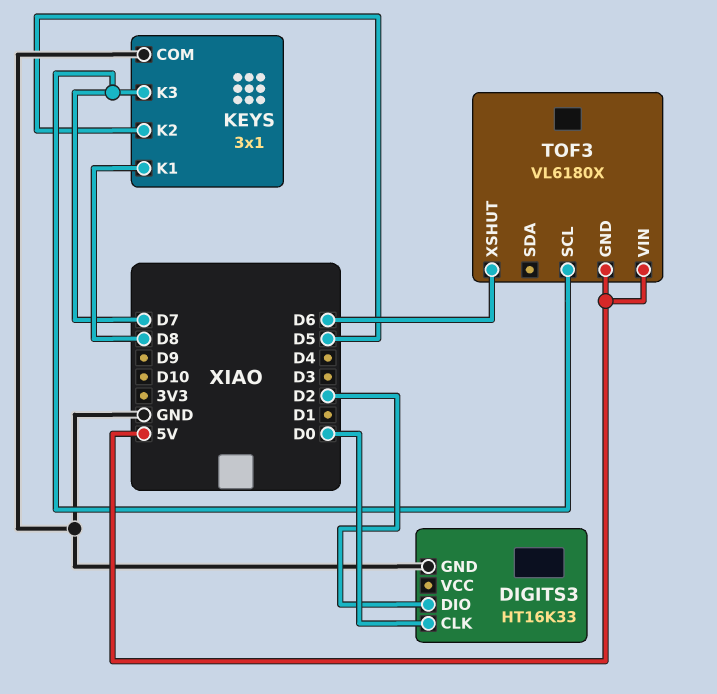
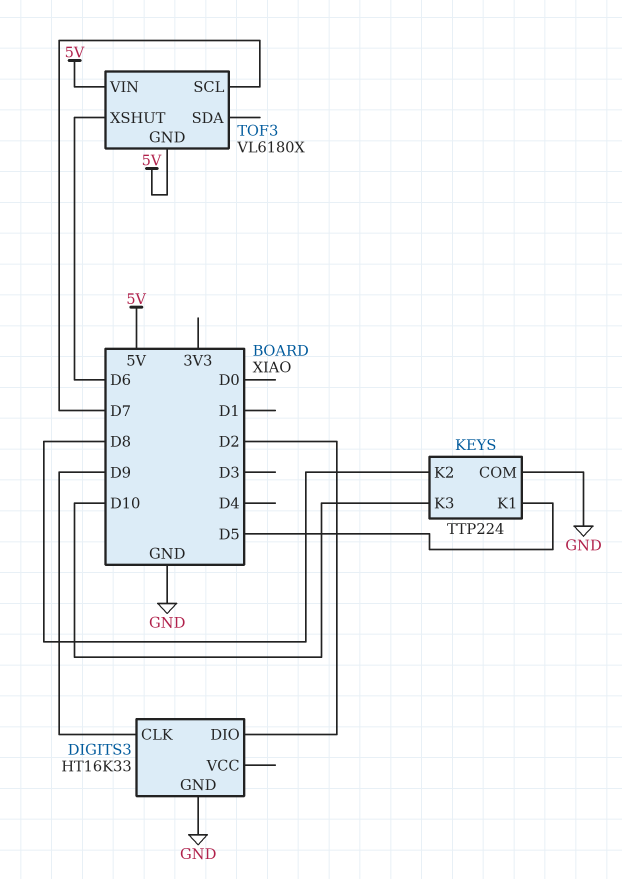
DIGITS3 pin CLK: D0 -> D9
KEYS: 3x1 -> TTP224
KEYS pin K1: D8 -> D5
KEYS pin K2: D5 -> D8
KEYS pin K3: D7 -> D10

